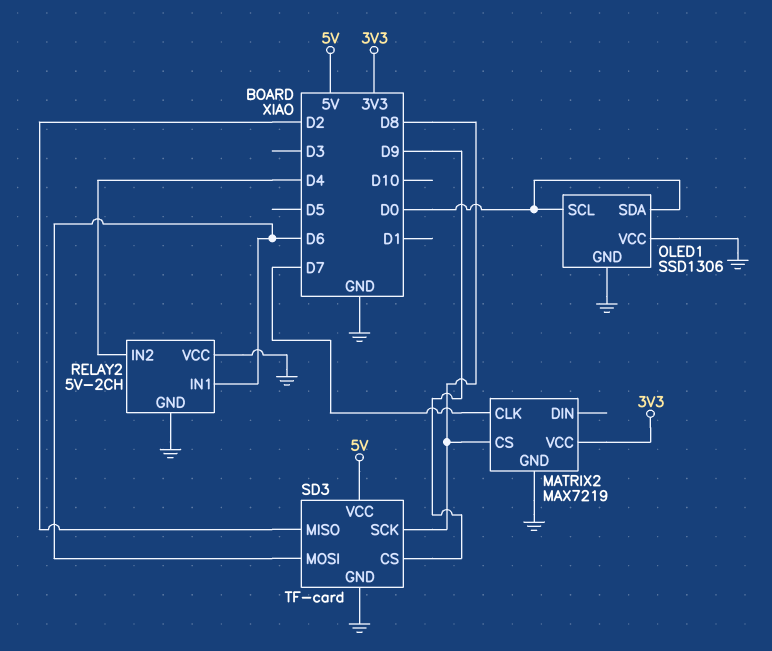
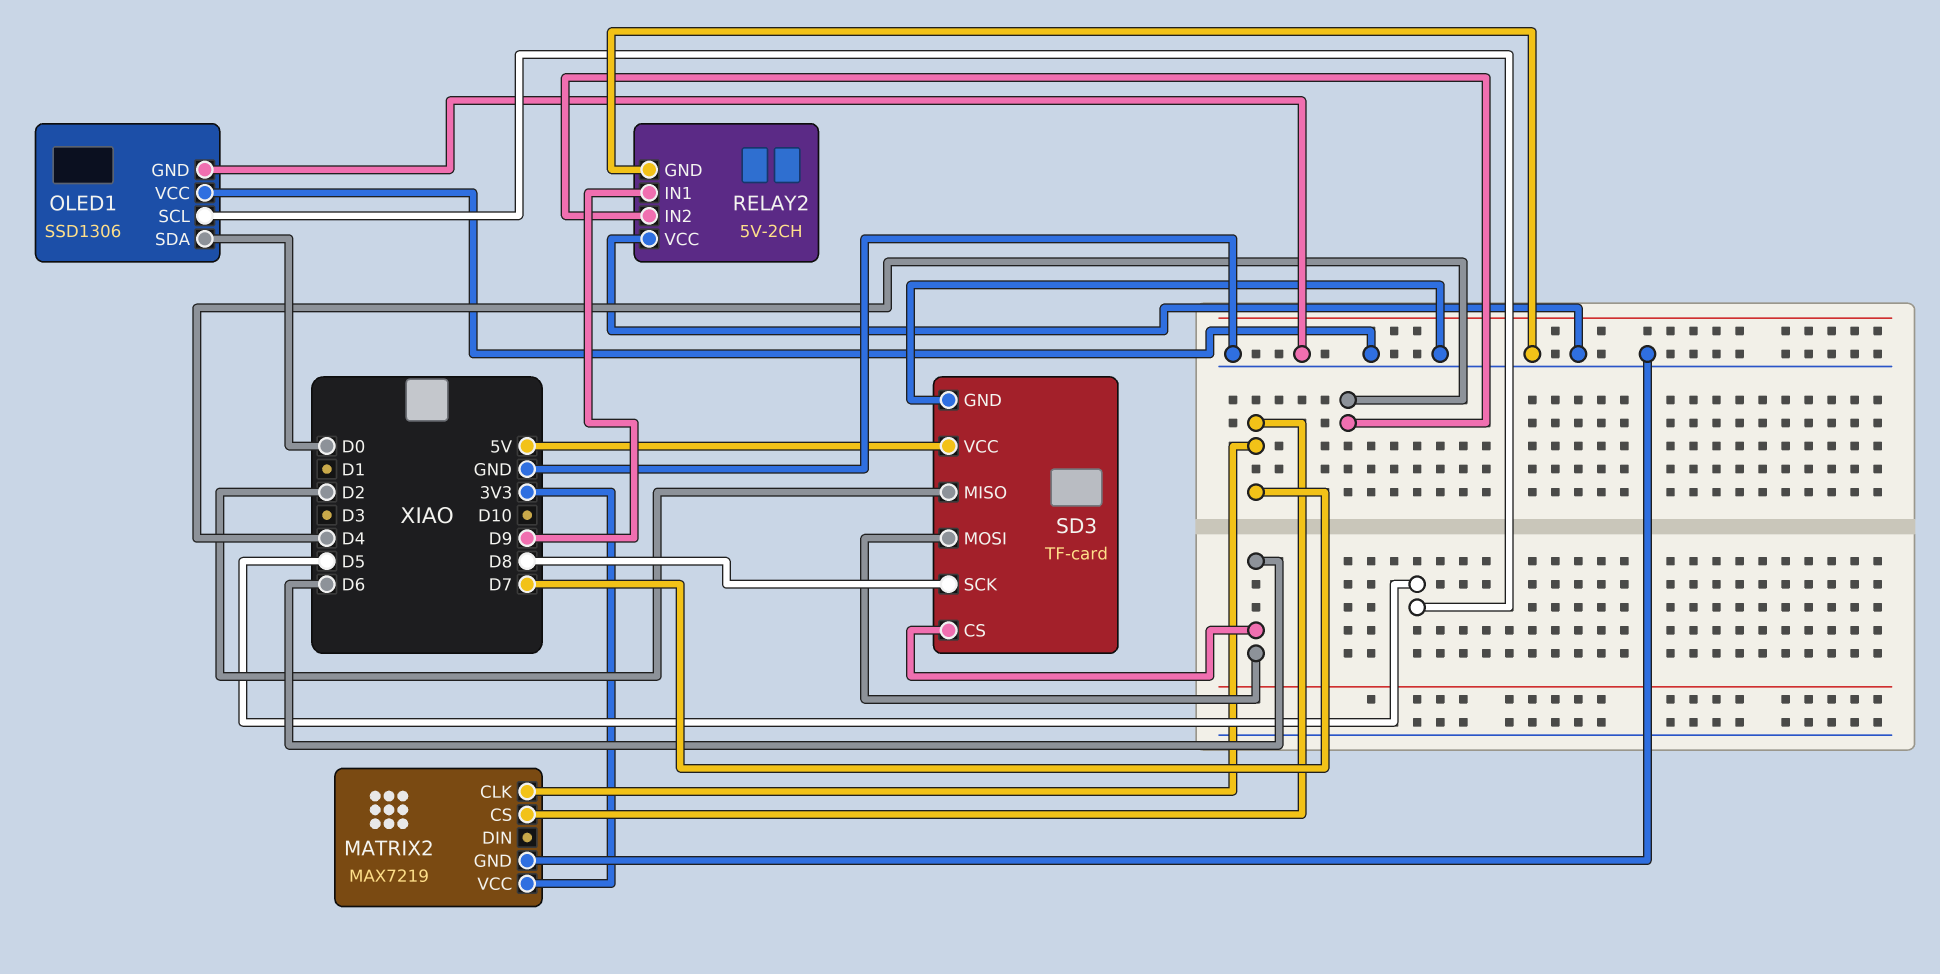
MATRIX2 pin CS: D8 -> D7
OLED1 pin SCL: D0 -> D5
RELAY2 pin IN1: D6 -> D9
SD3 pin CS: D9 -> D6

